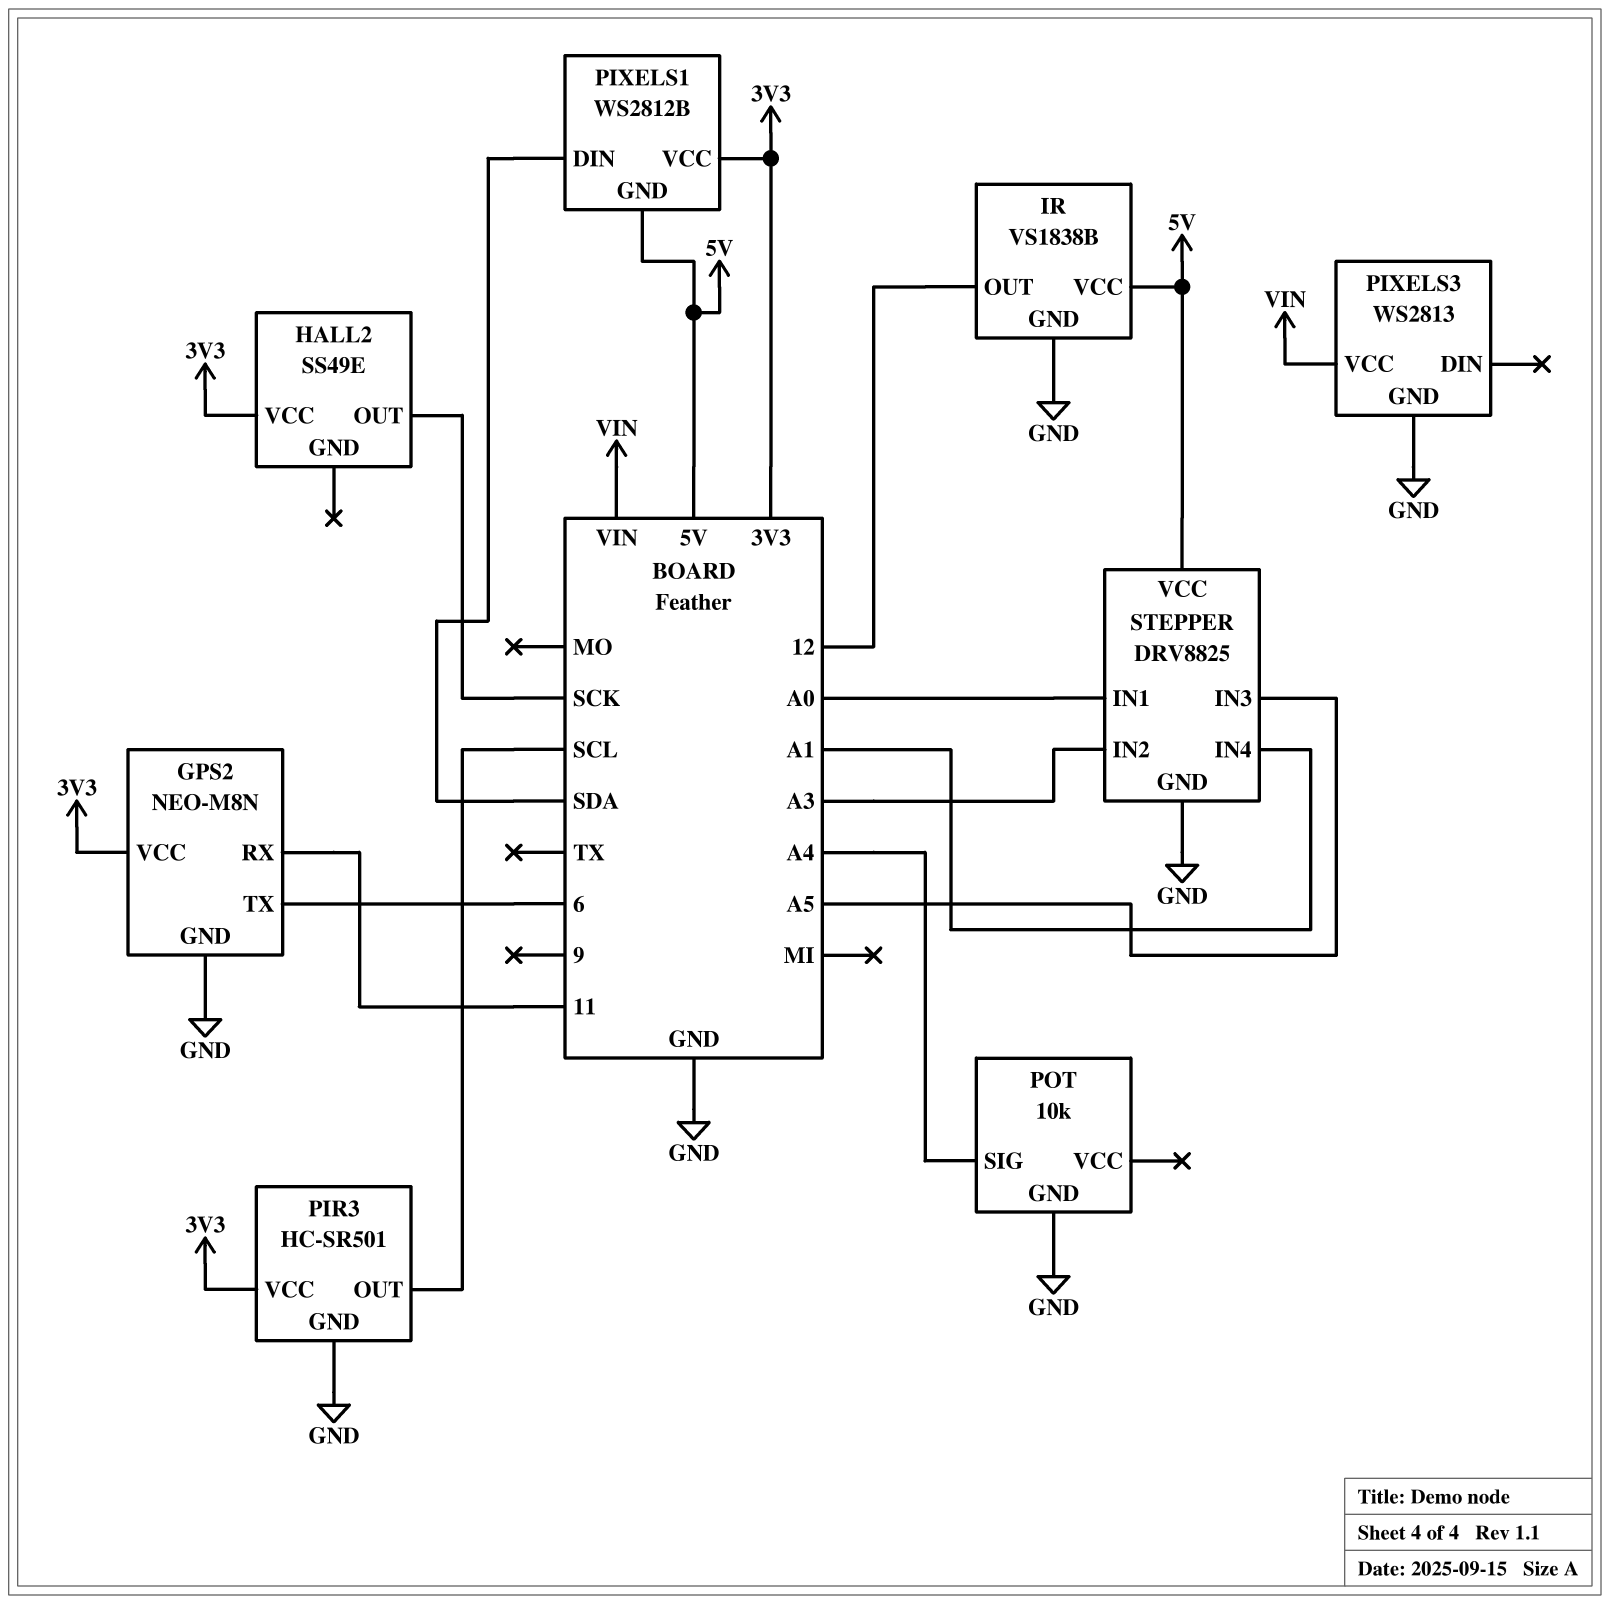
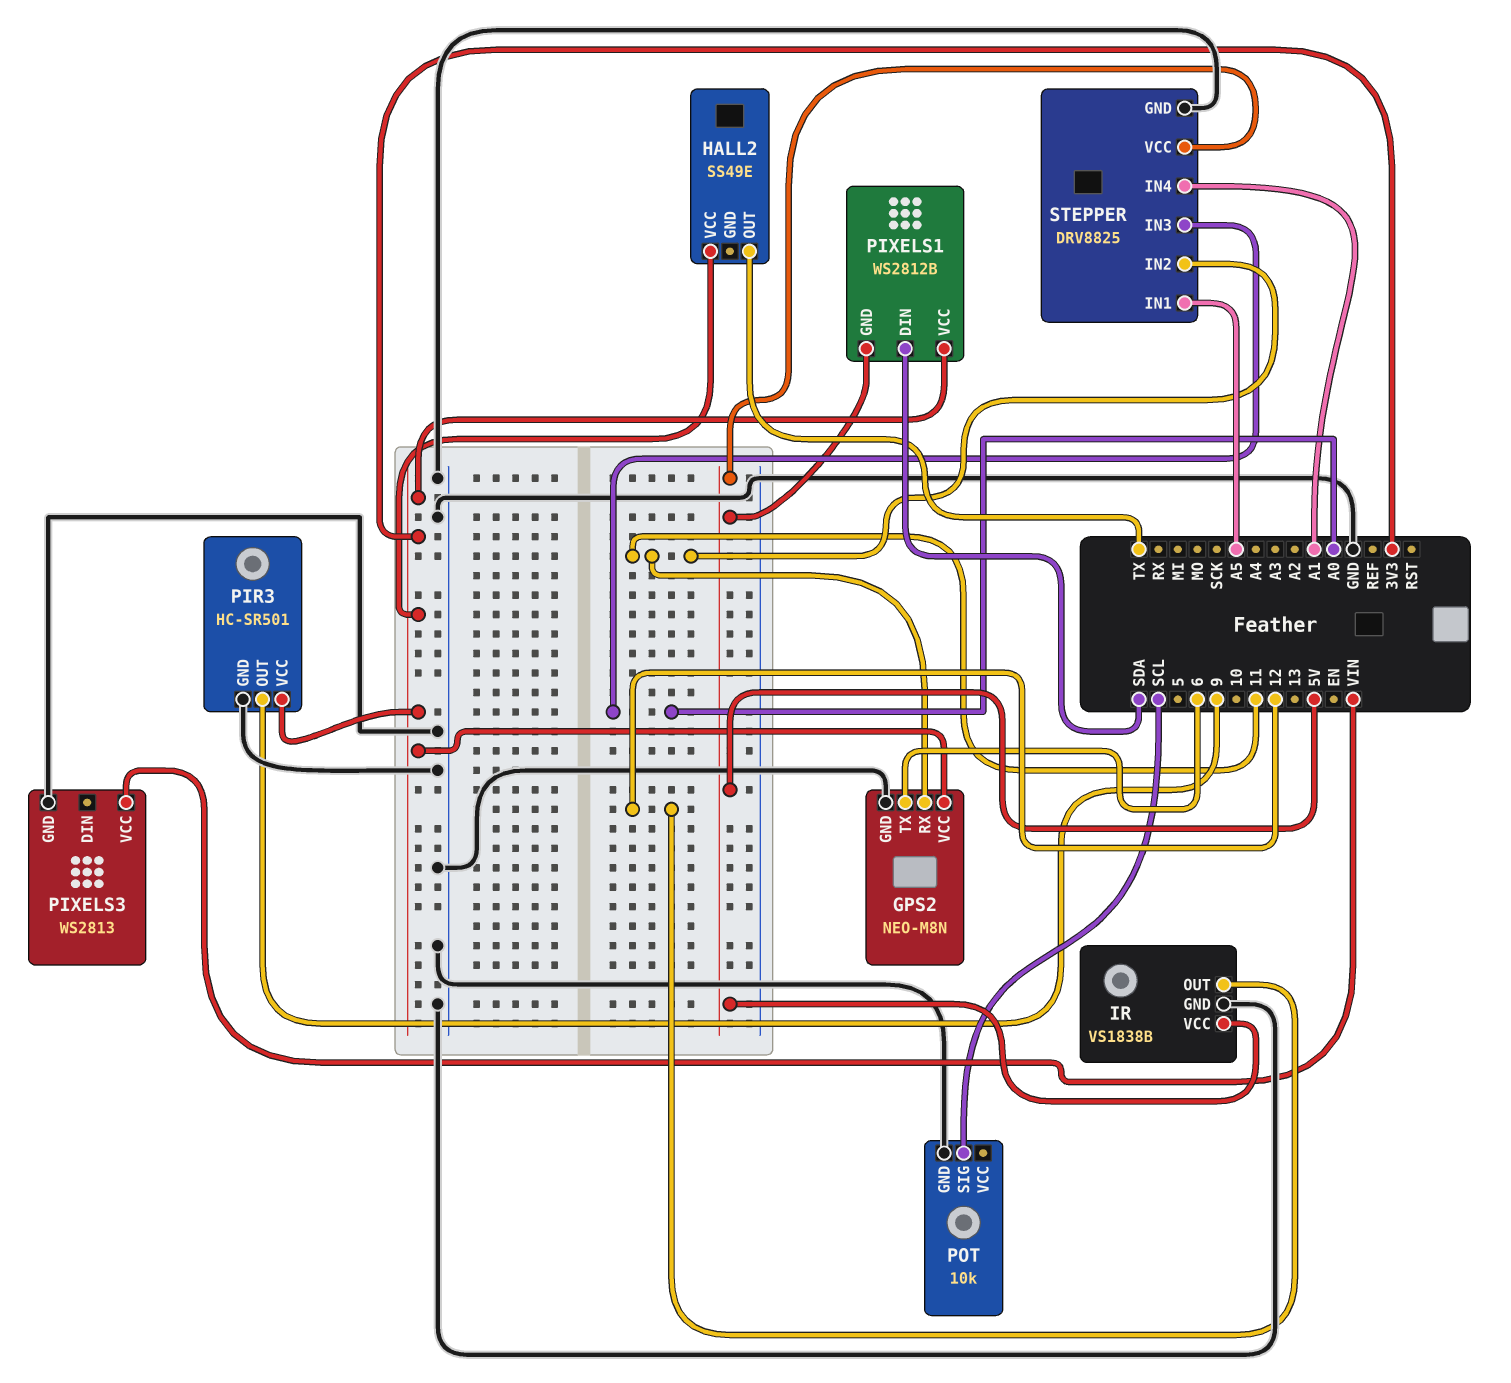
HALL2 pin OUT: SCK -> TX
PIR3 pin OUT: SCL -> 9
POT pin SIG: A4 -> SCL
STEPPER pin IN1: A0 -> A5
STEPPER pin IN2: A3 -> 11
STEPPER pin IN3: A5 -> A0

